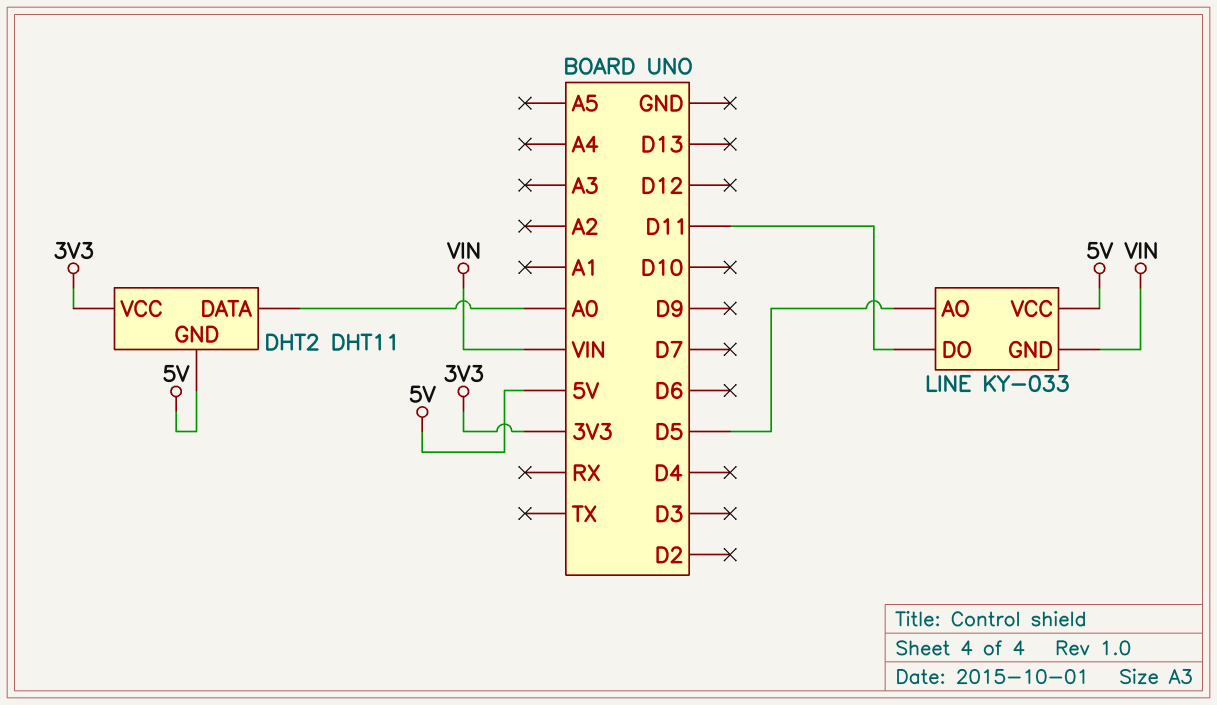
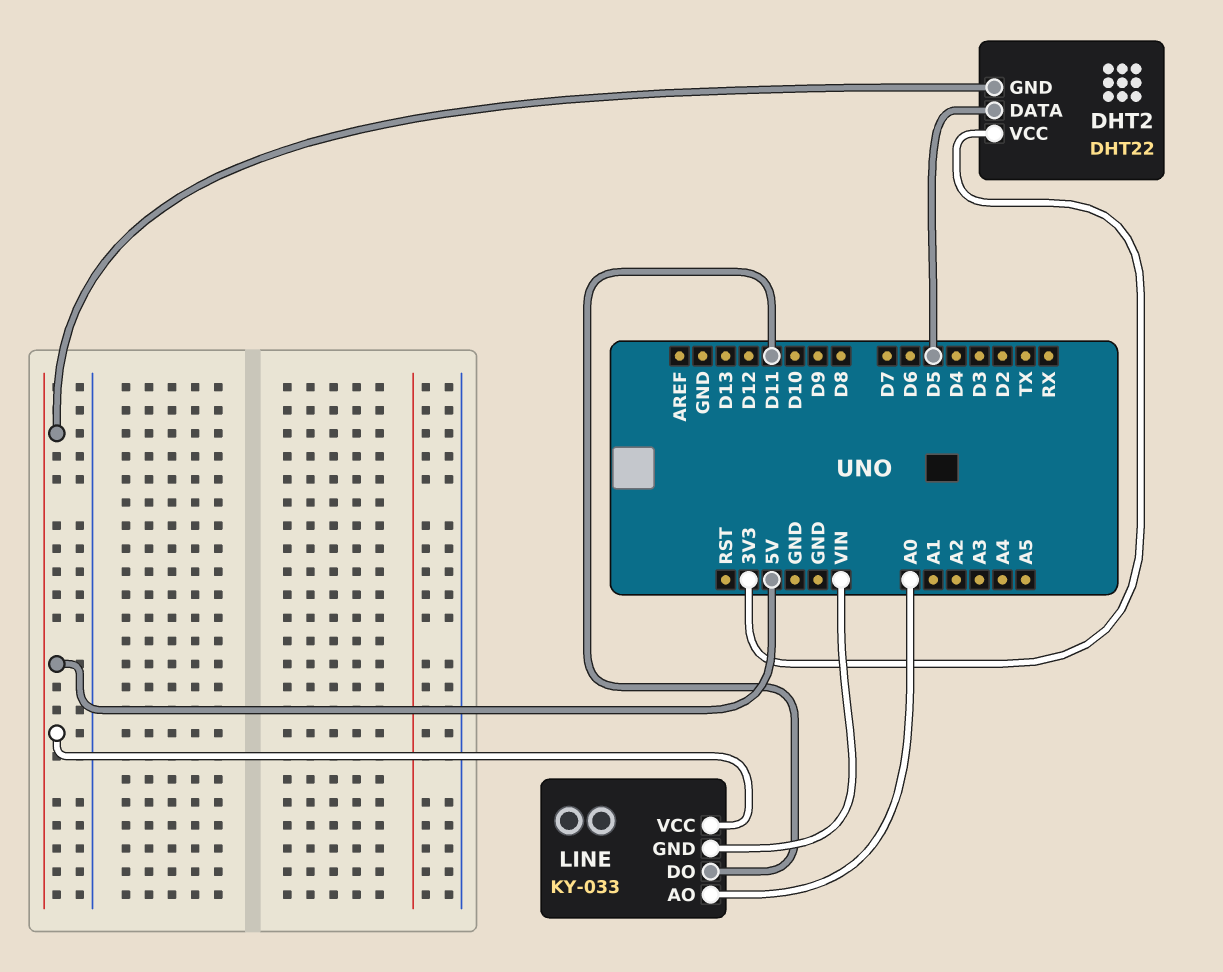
DHT2: DHT11 -> DHT22
DHT2 pin DATA: A0 -> D5
LINE pin AO: D5 -> A0

